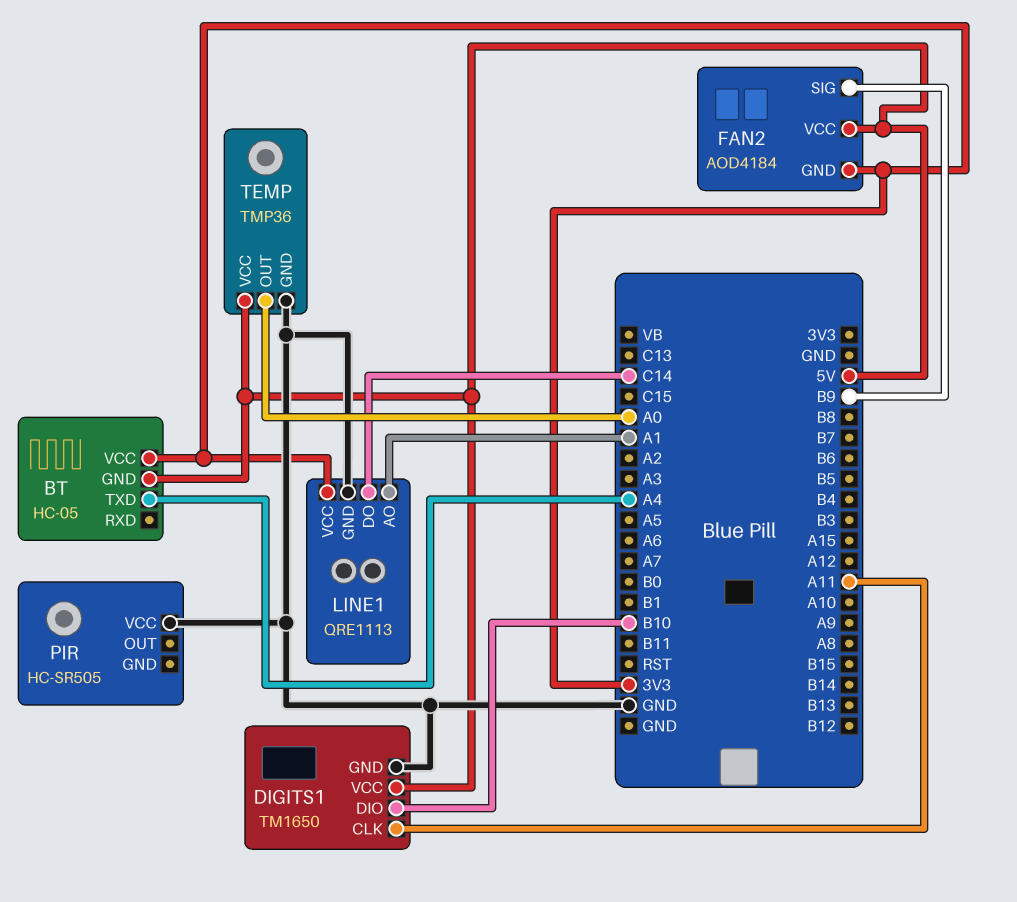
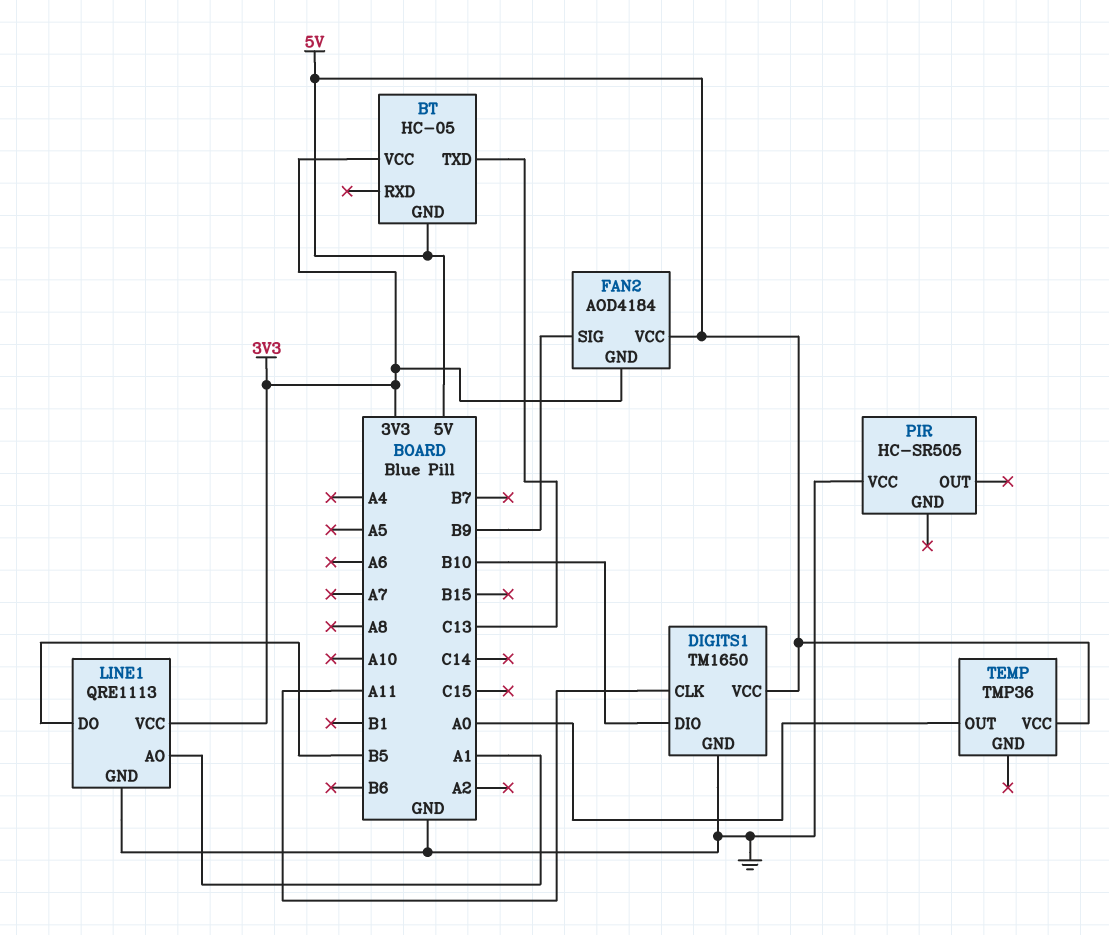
BT pin TXD: A4 -> C13
LINE1 pin DO: C14 -> B5
TEMP pin GND: GND -> none

